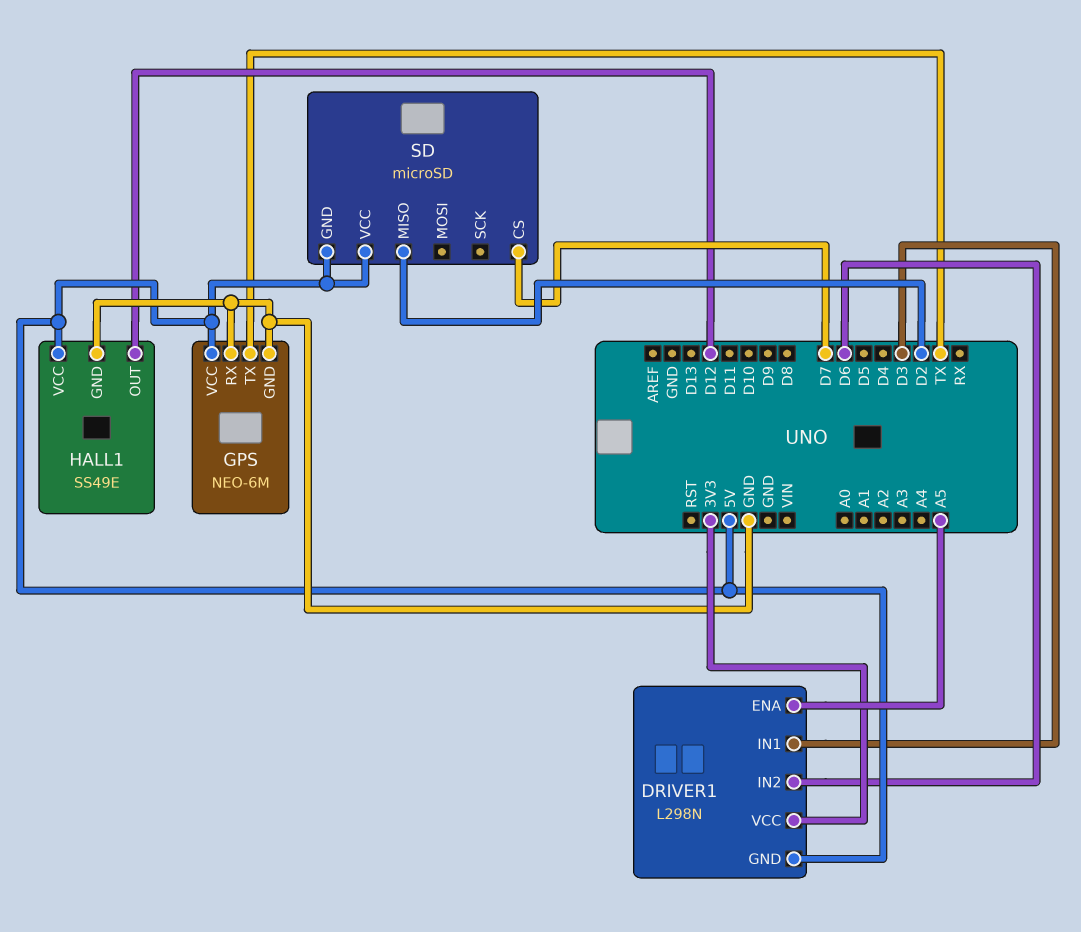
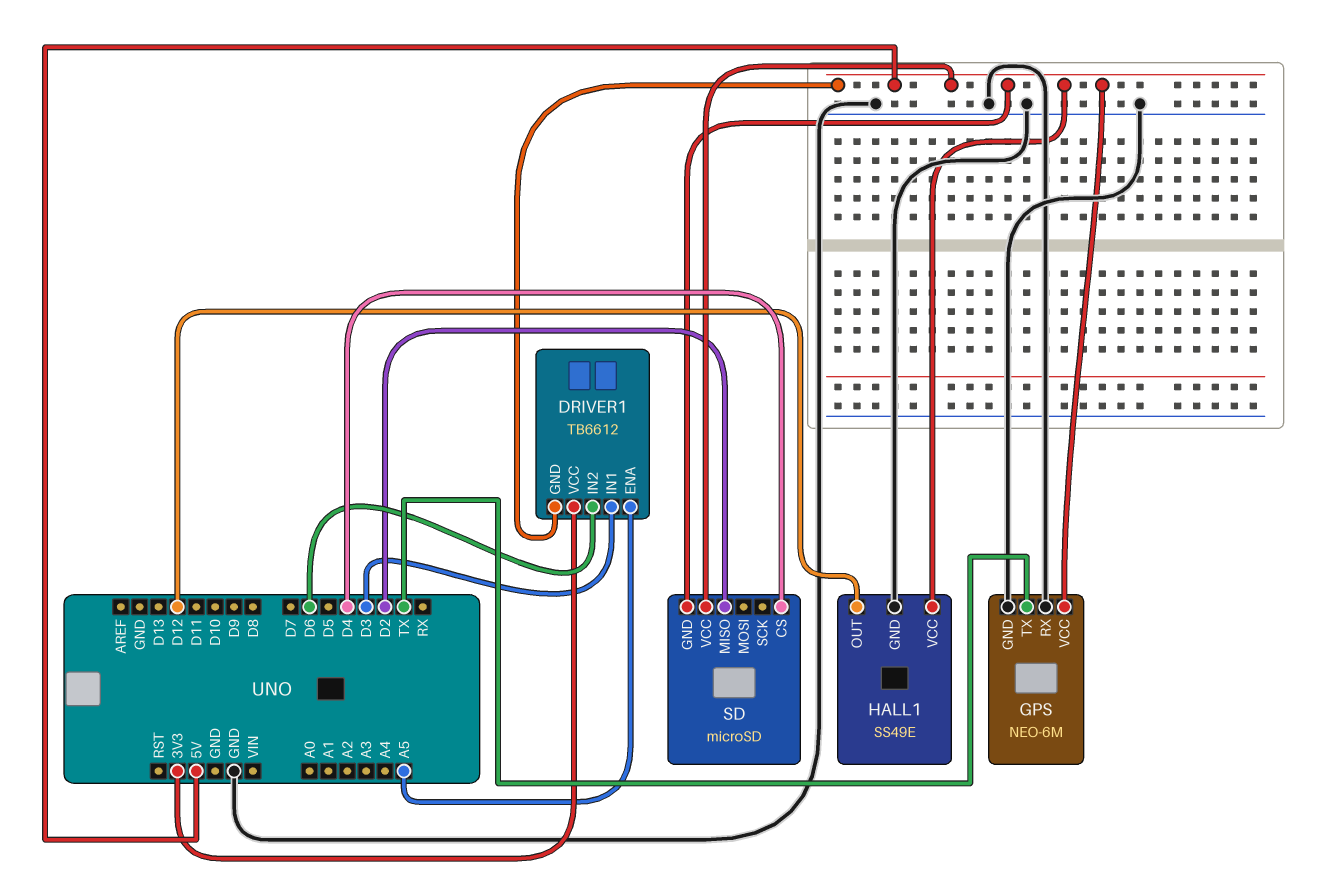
DRIVER1: L298N -> TB6612
SD pin CS: D7 -> D4

